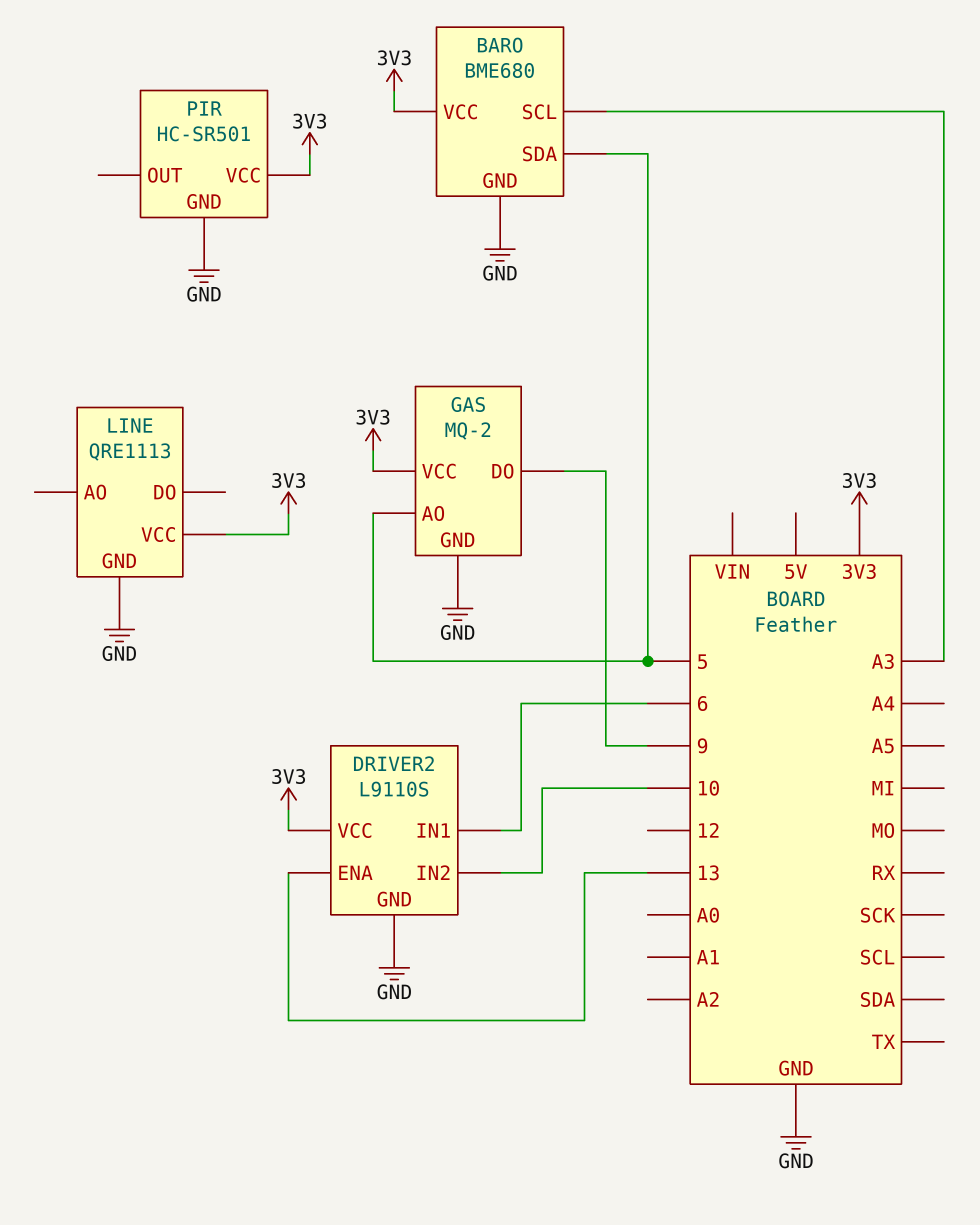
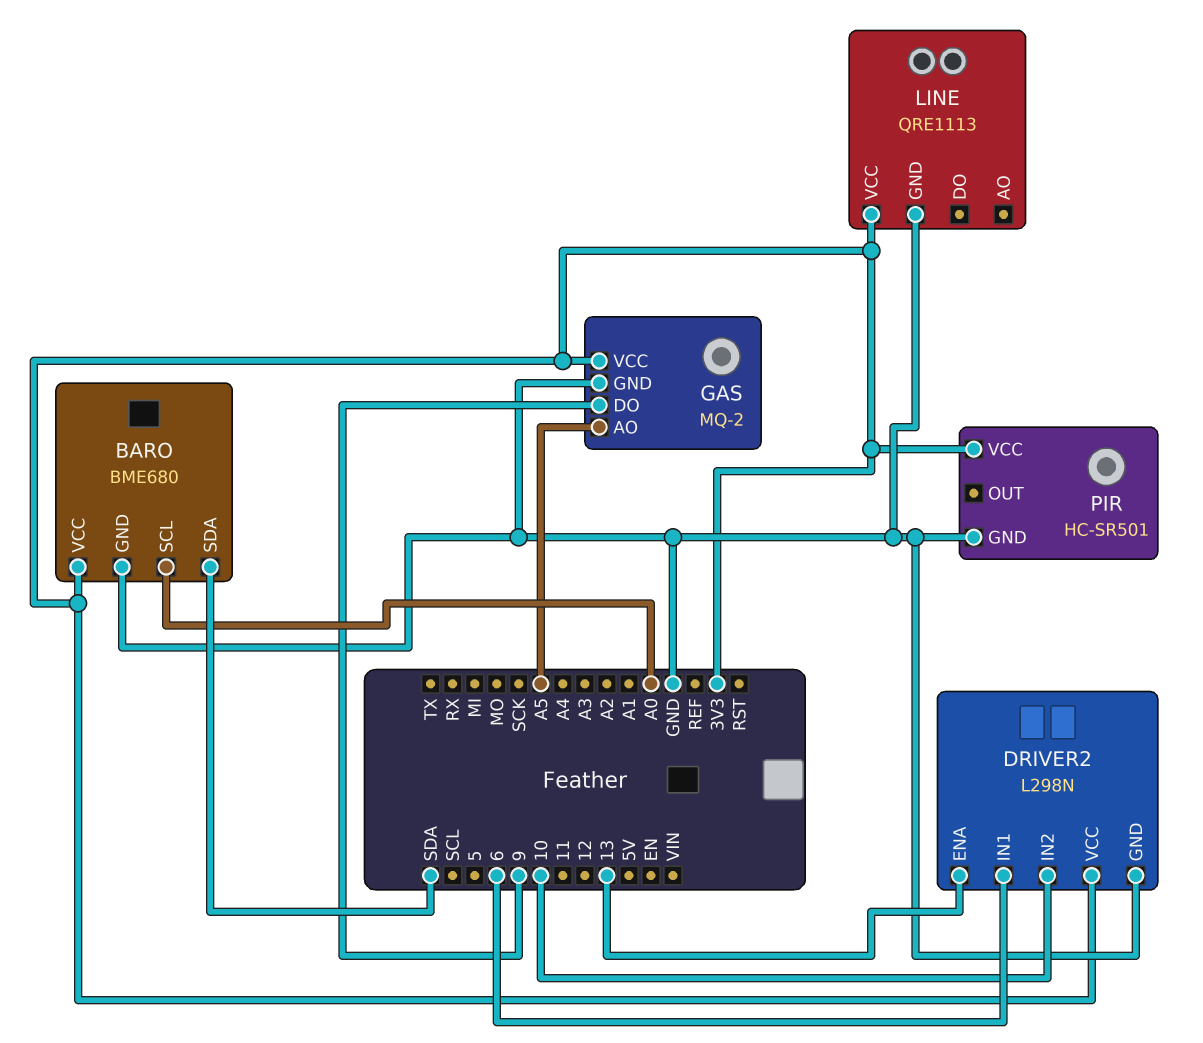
BARO pin SCL: A3 -> A0
BARO pin SDA: 5 -> SDA
DRIVER2: L9110S -> L298N
GAS pin AO: 5 -> A5

